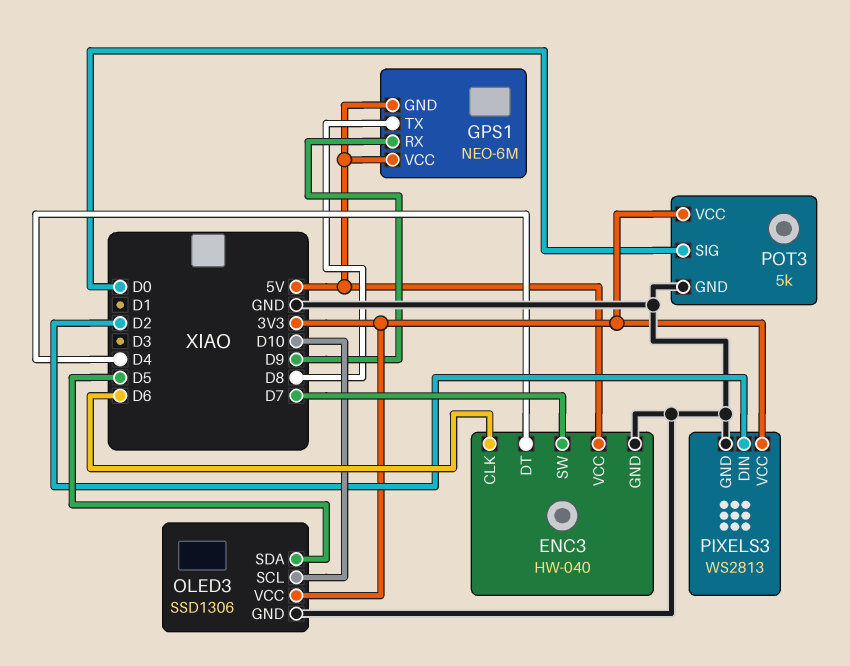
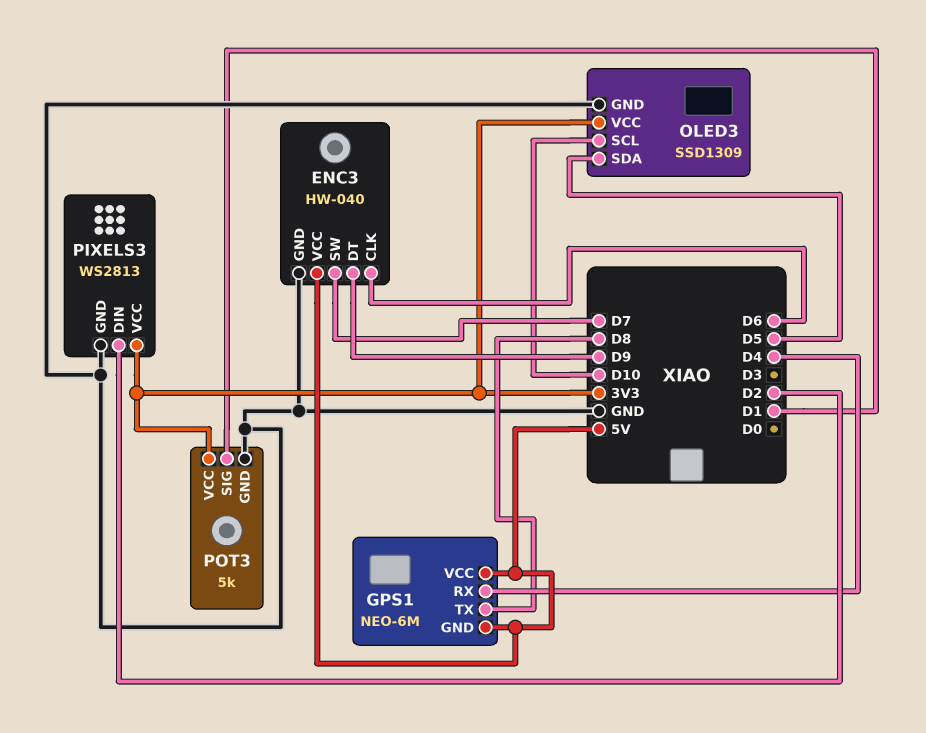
ENC3 pin DT: D4 -> D9
GPS1 pin RX: D9 -> D4
OLED3: SSD1306 -> SSD1309
POT3 pin SIG: D0 -> D1

